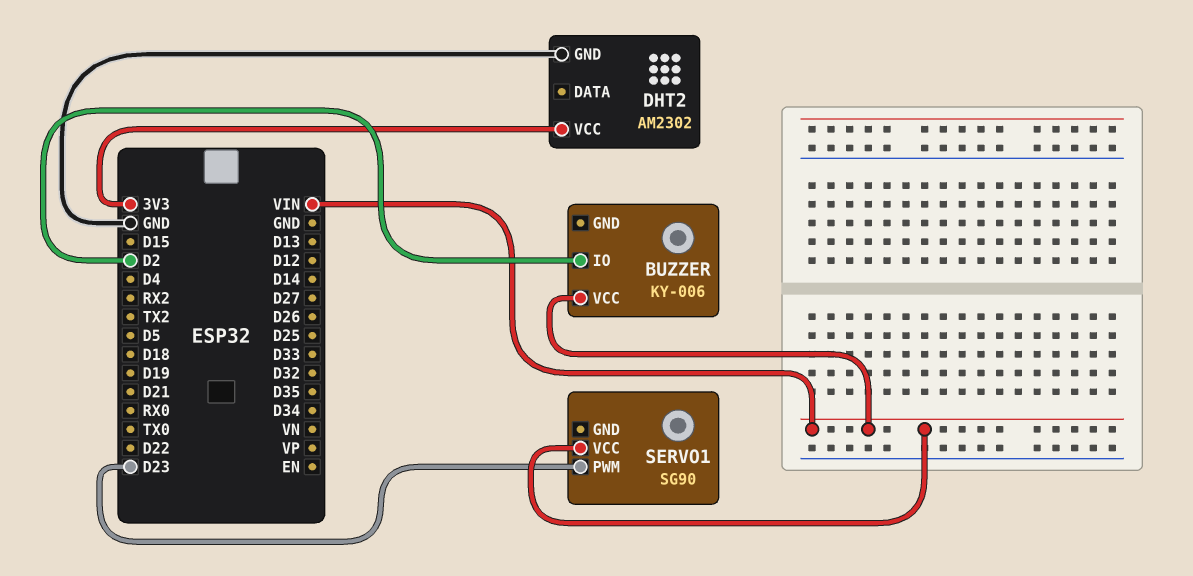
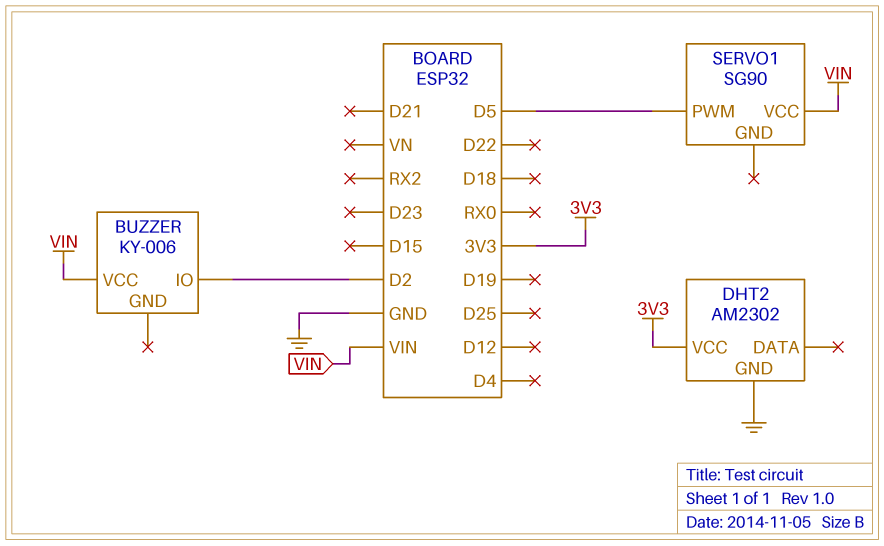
SERVO1 pin PWM: D23 -> D5

